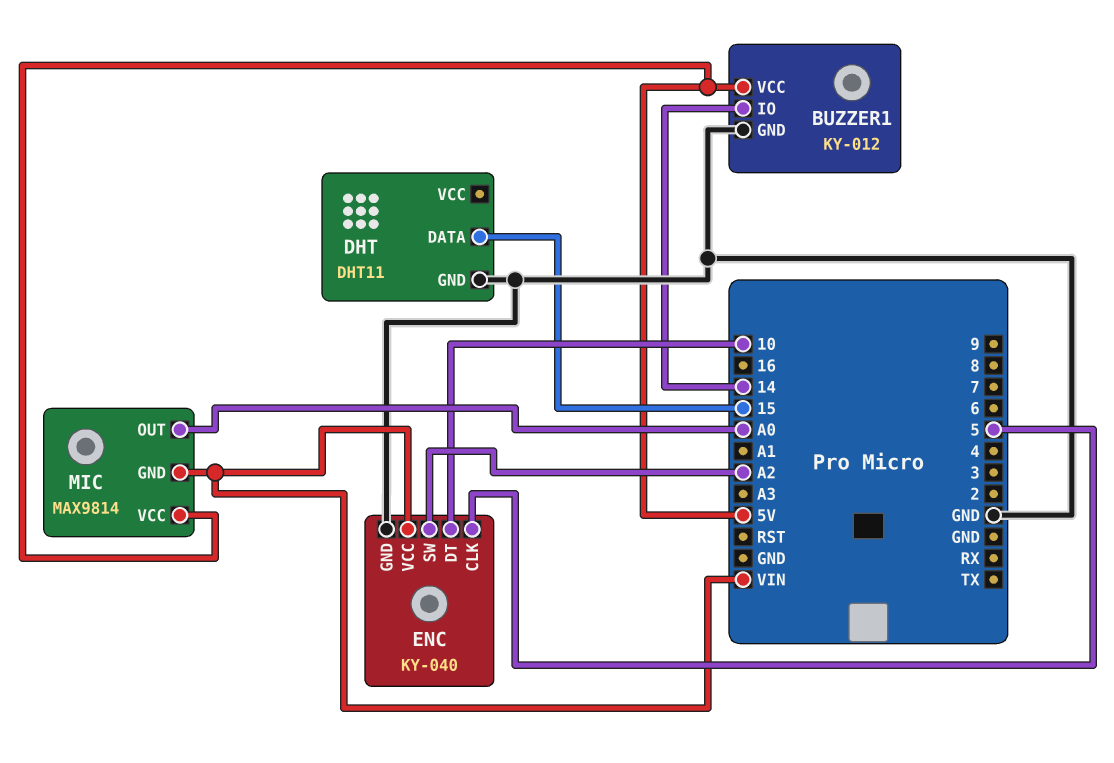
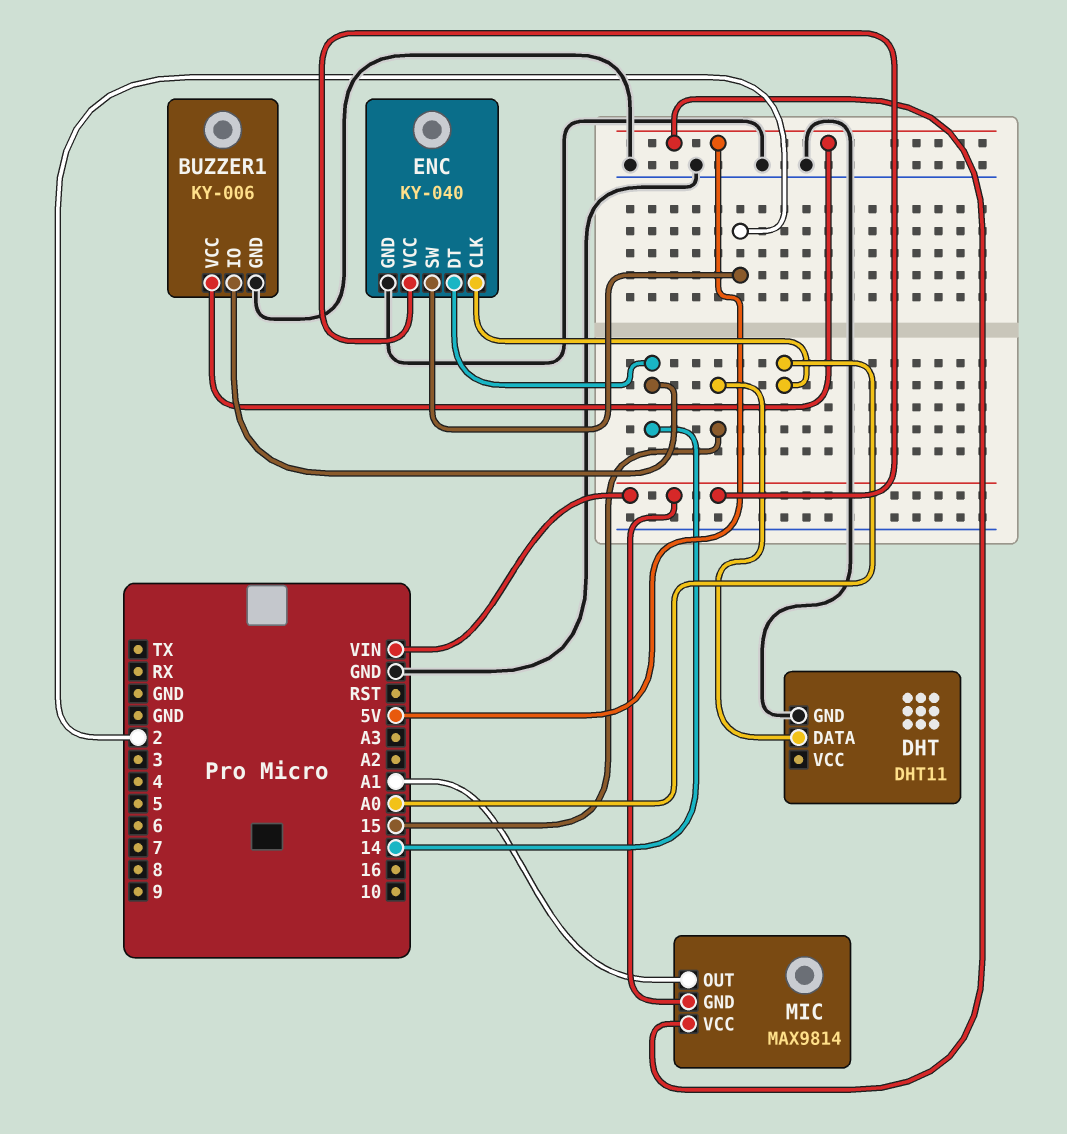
BUZZER1: KY-012 -> KY-006
ENC pin CLK: 5 -> A0
ENC pin DT: 10 -> 14
ENC pin SW: A2 -> 2
MIC pin OUT: A0 -> A1

